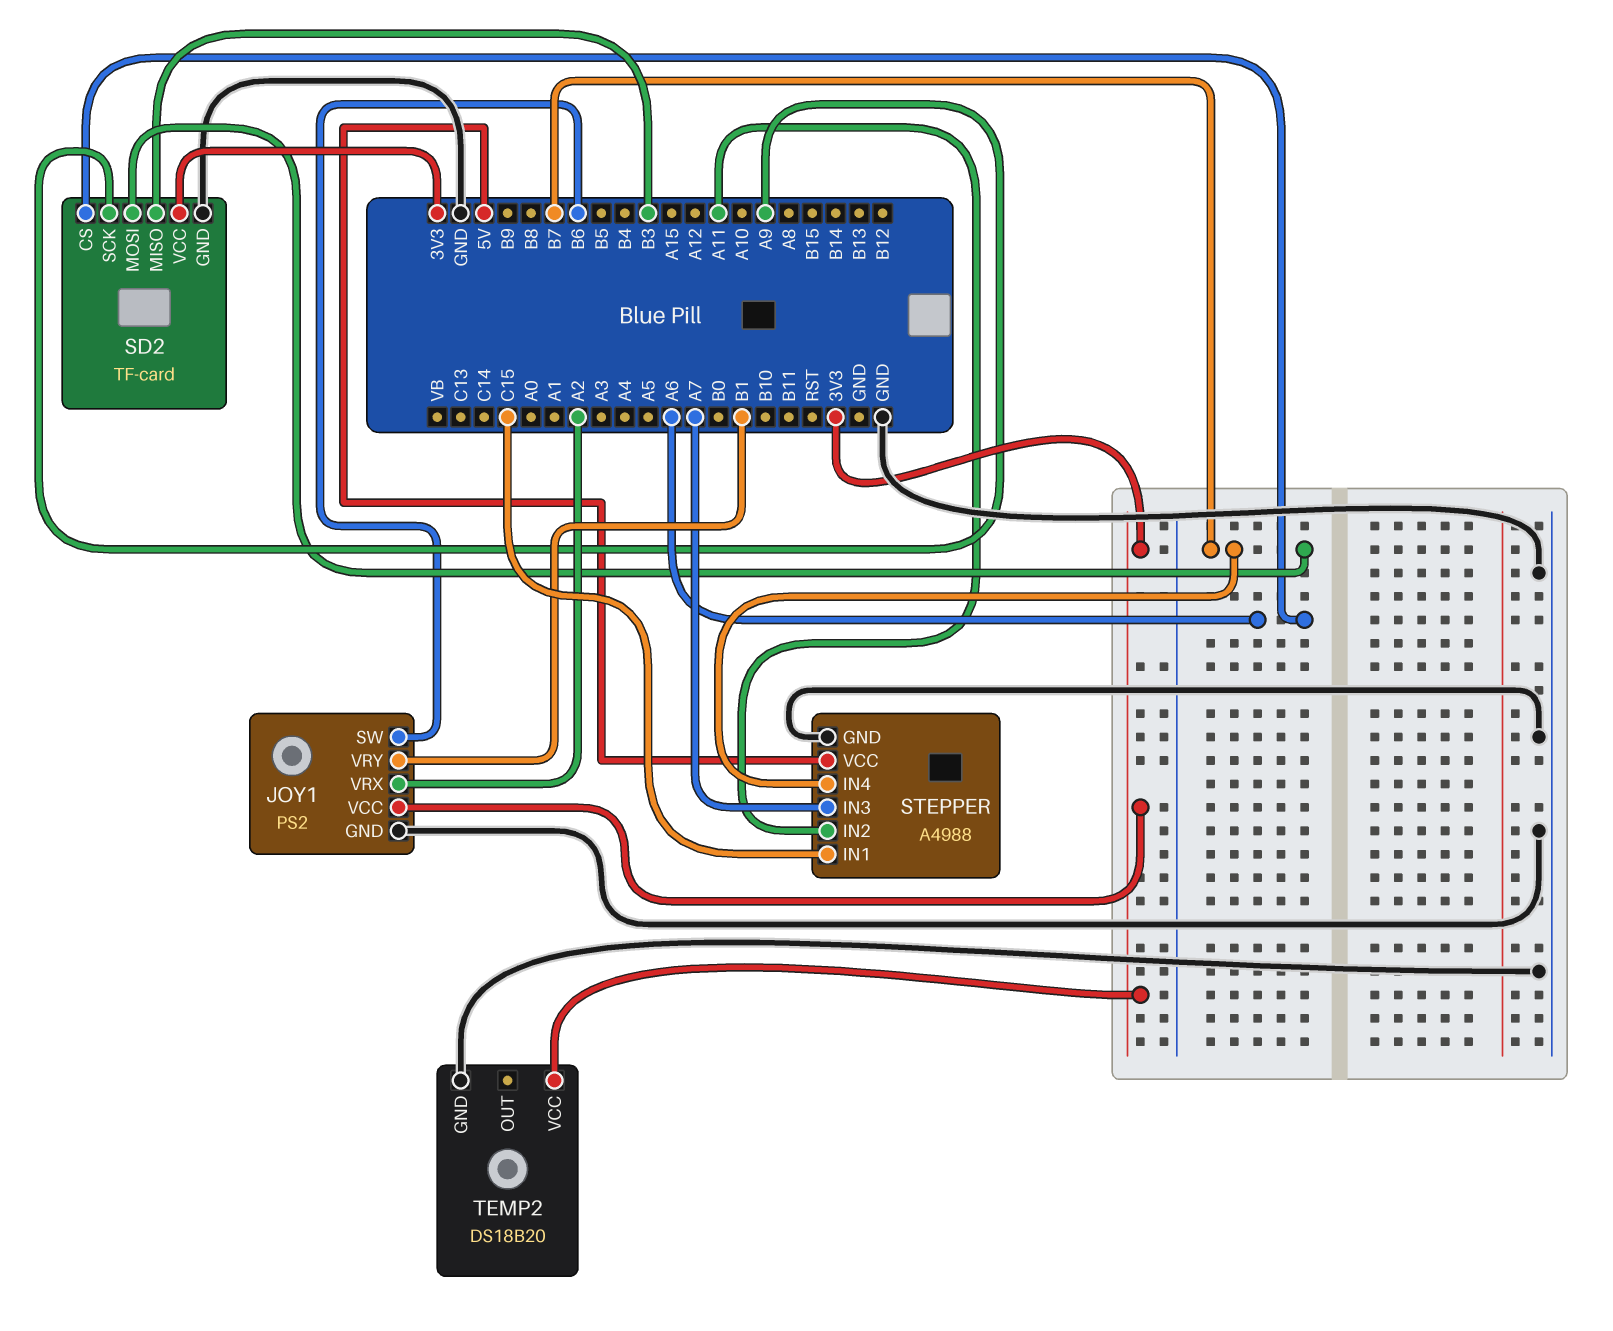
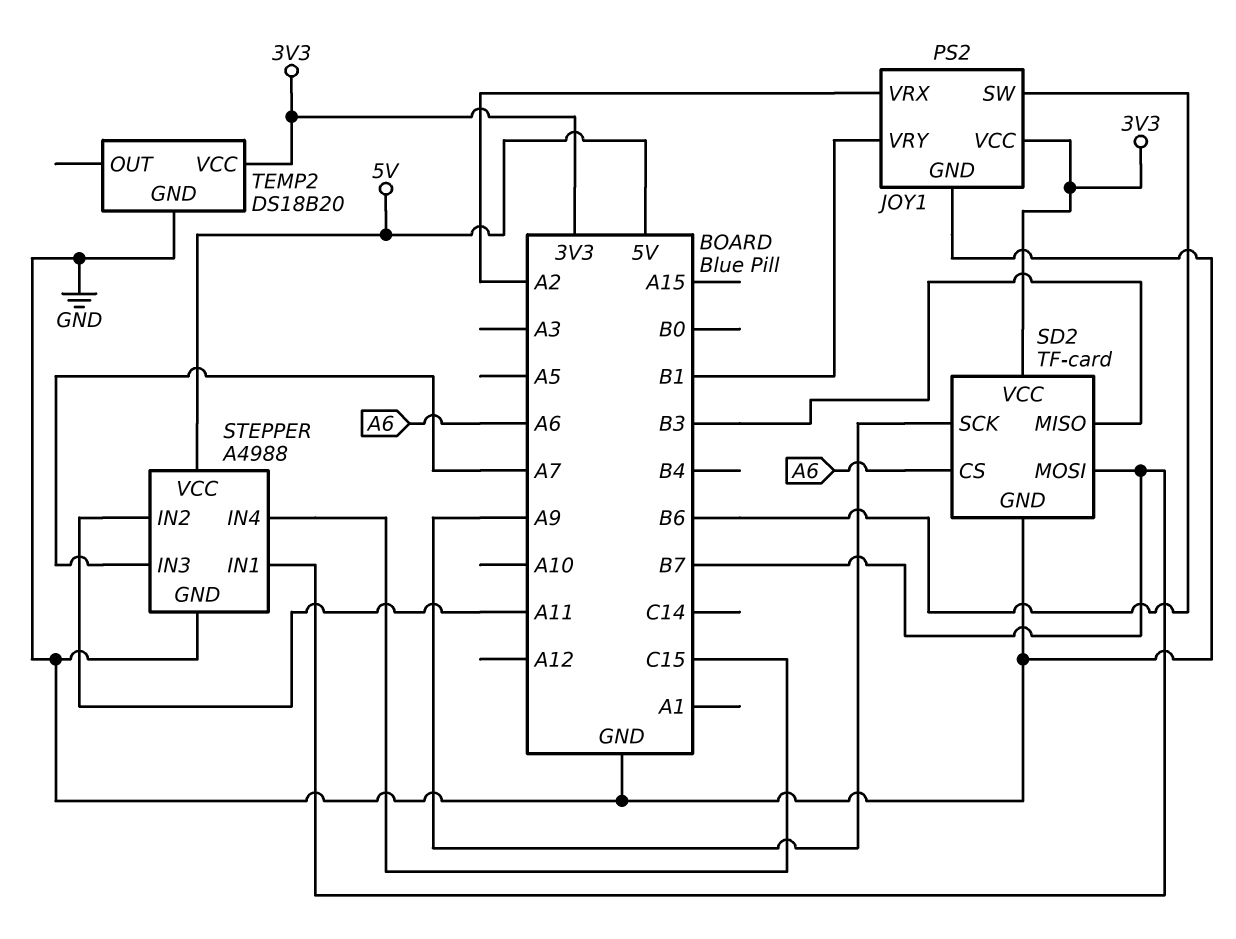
STEPPER pin IN1: C15 -> B7
STEPPER pin IN4: B7 -> C15

